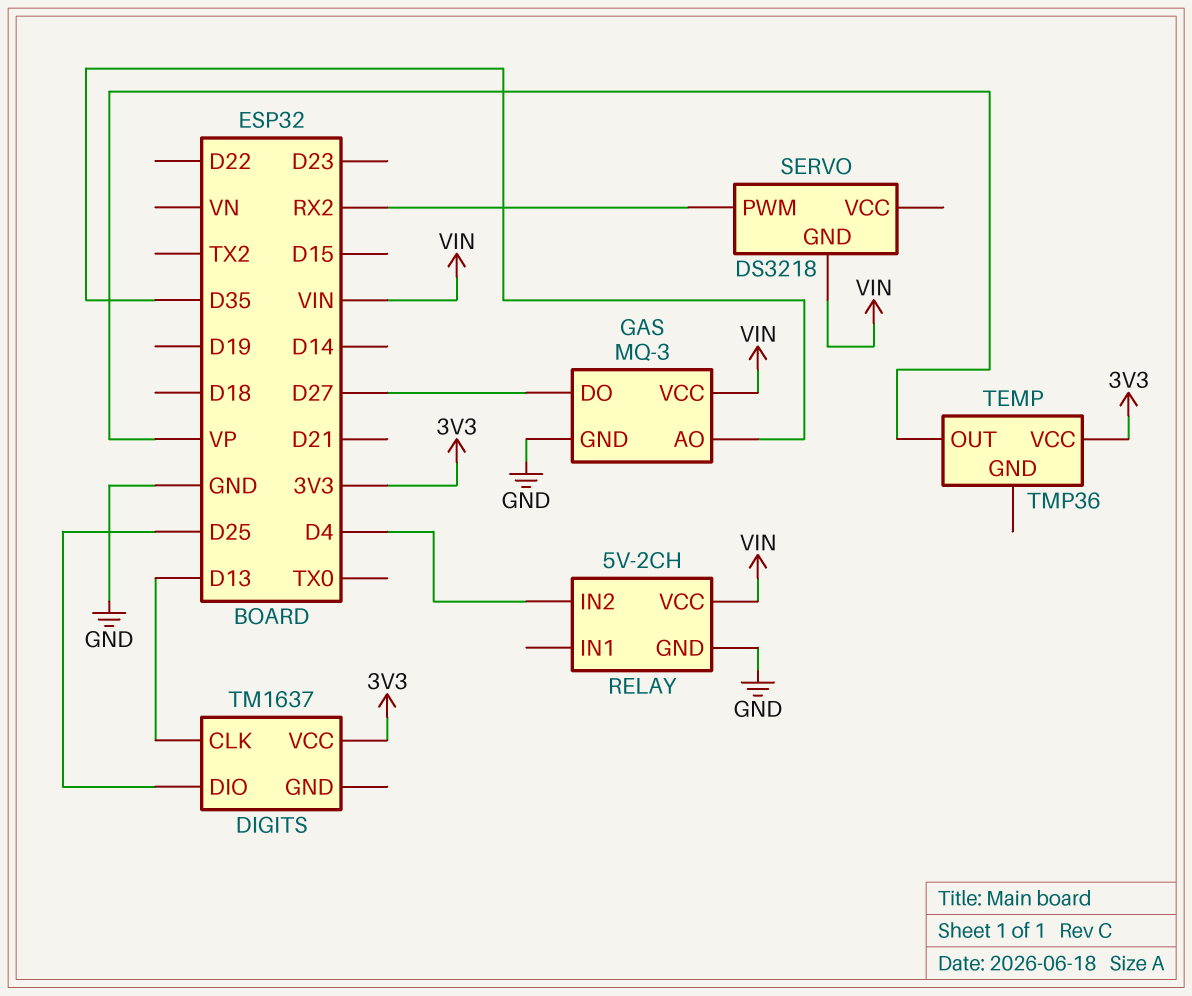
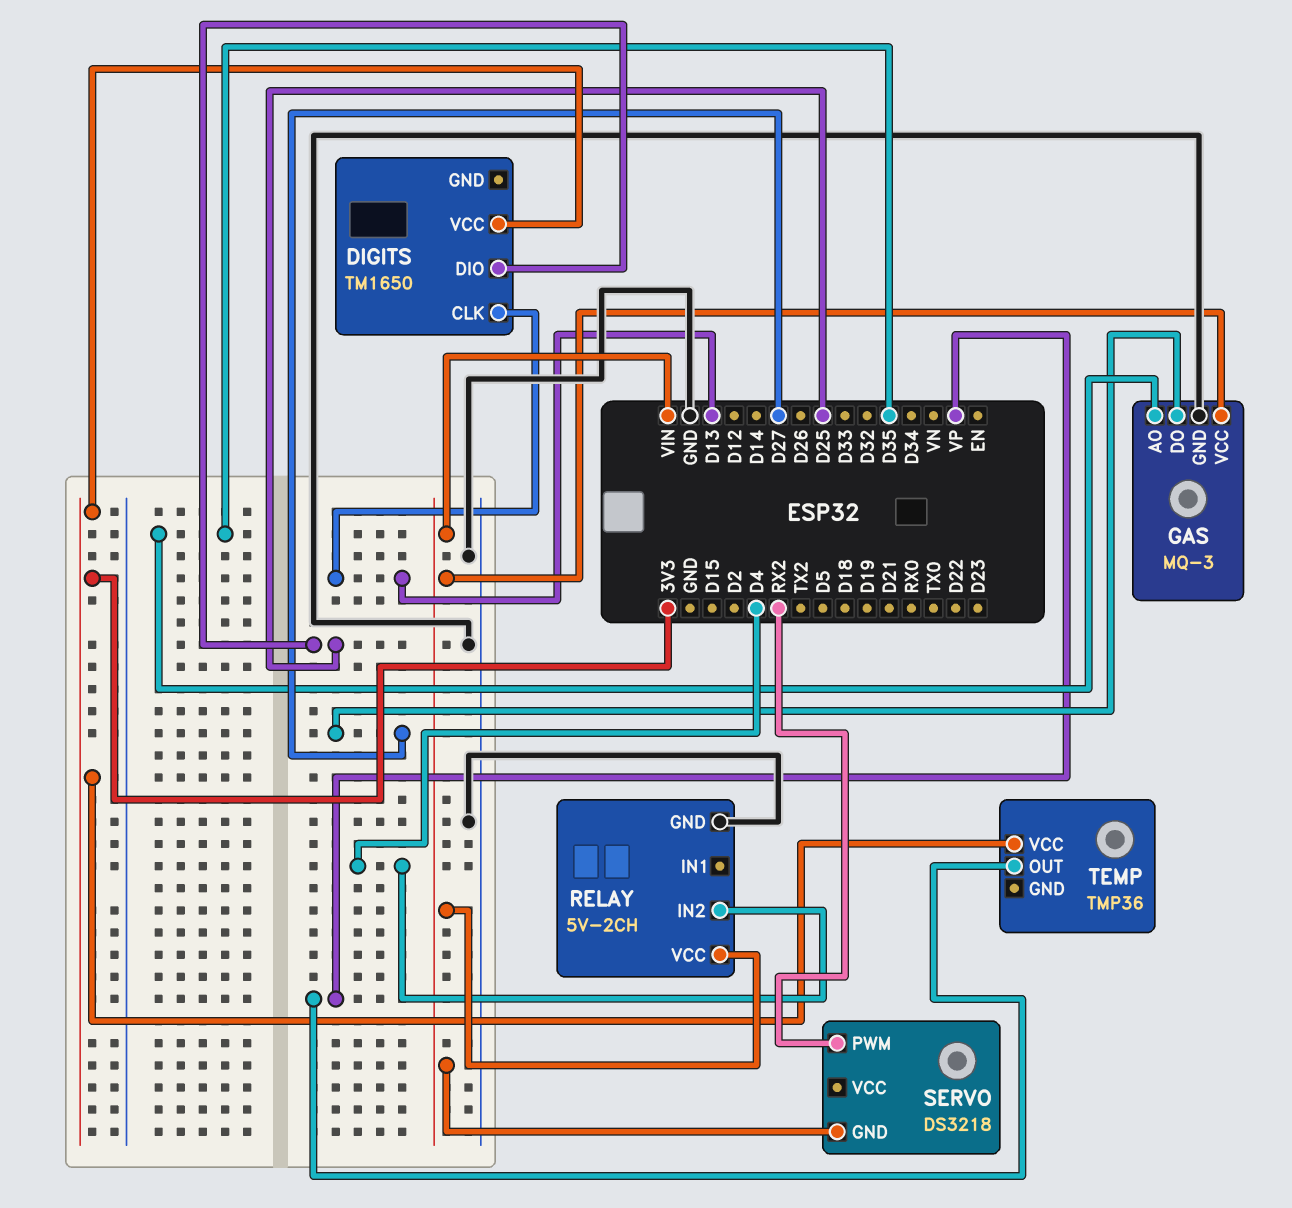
DIGITS: TM1637 -> TM1650

